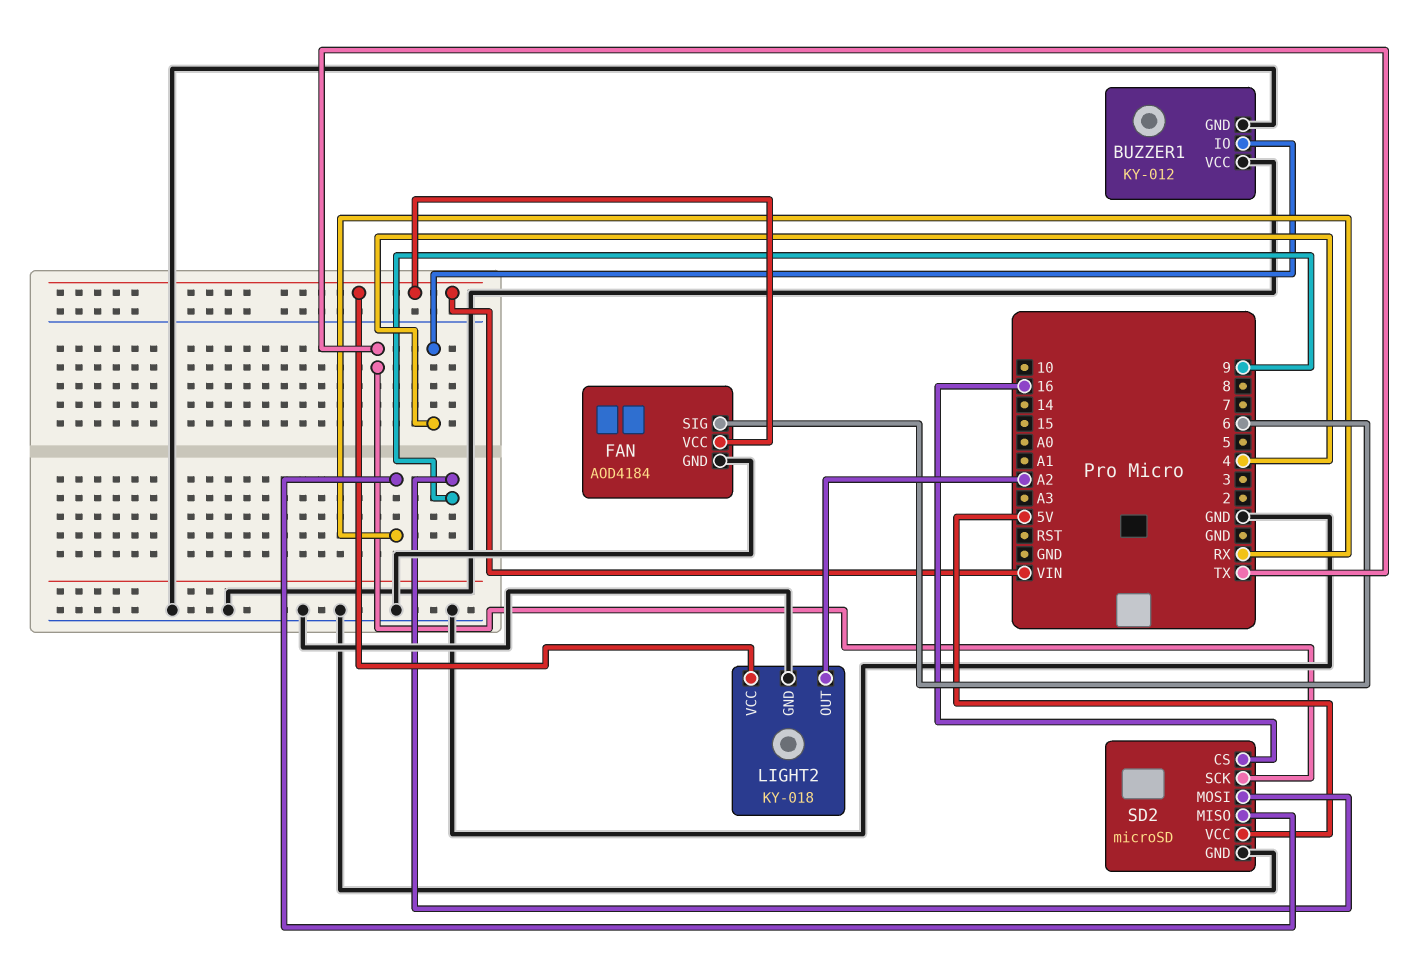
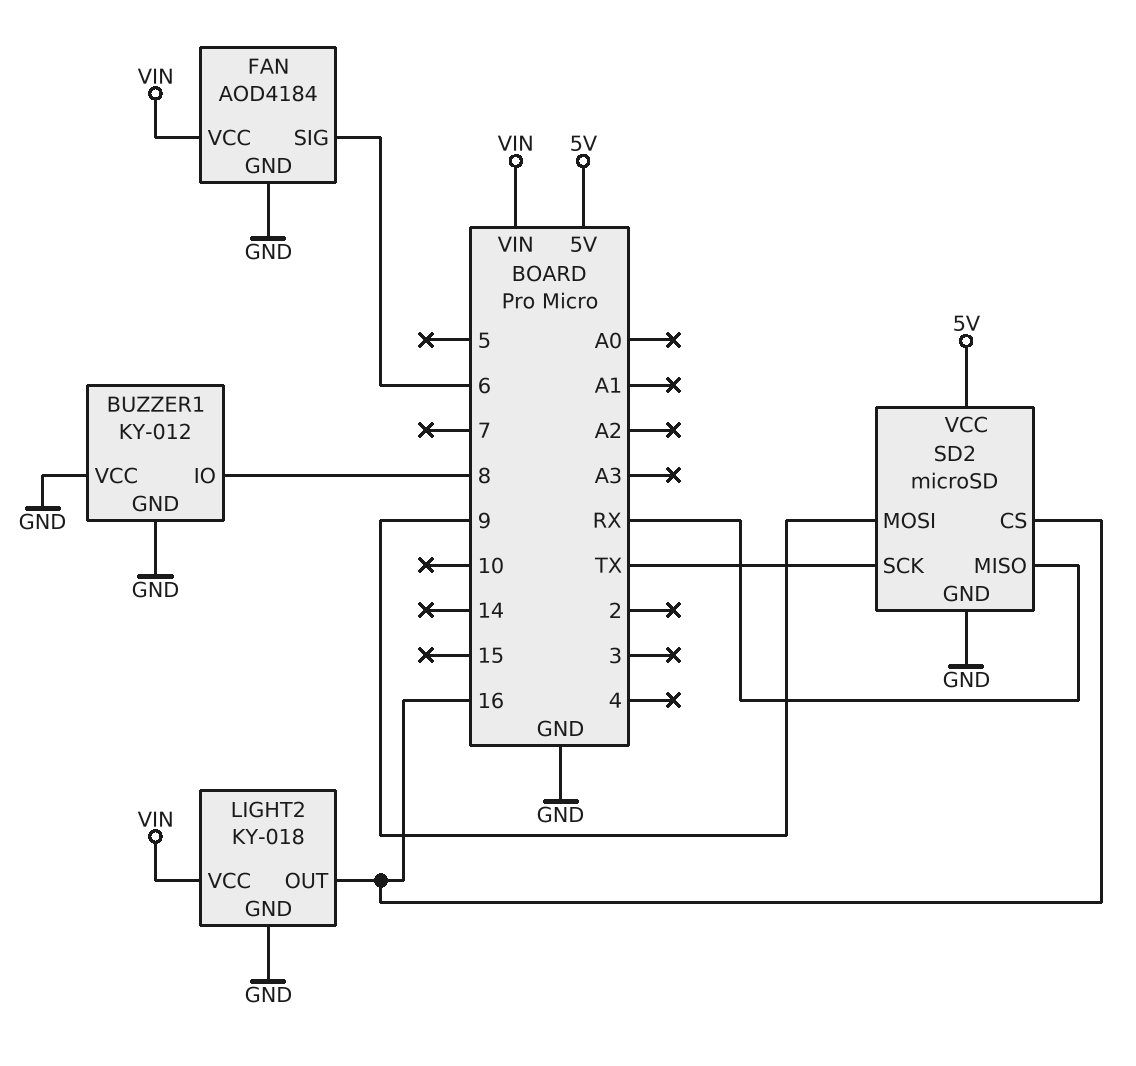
BUZZER1 pin IO: 4 -> 8
LIGHT2 pin OUT: A2 -> 16

